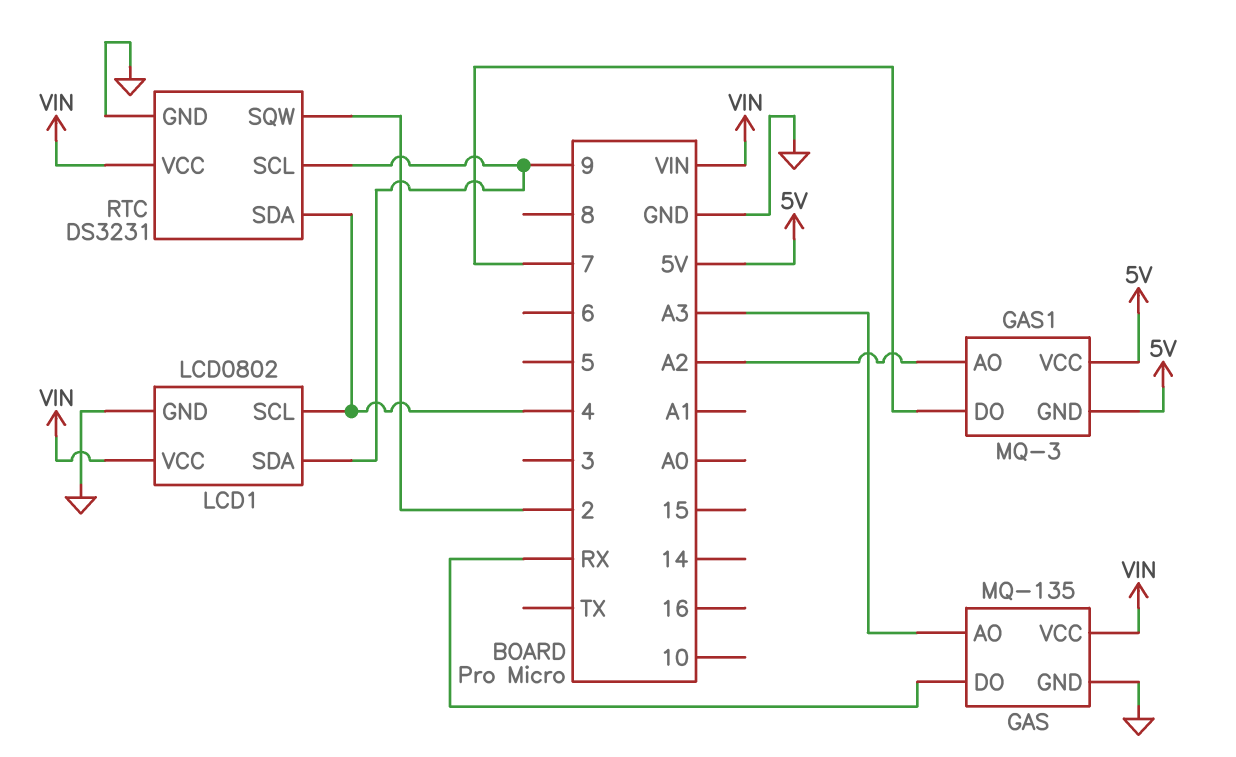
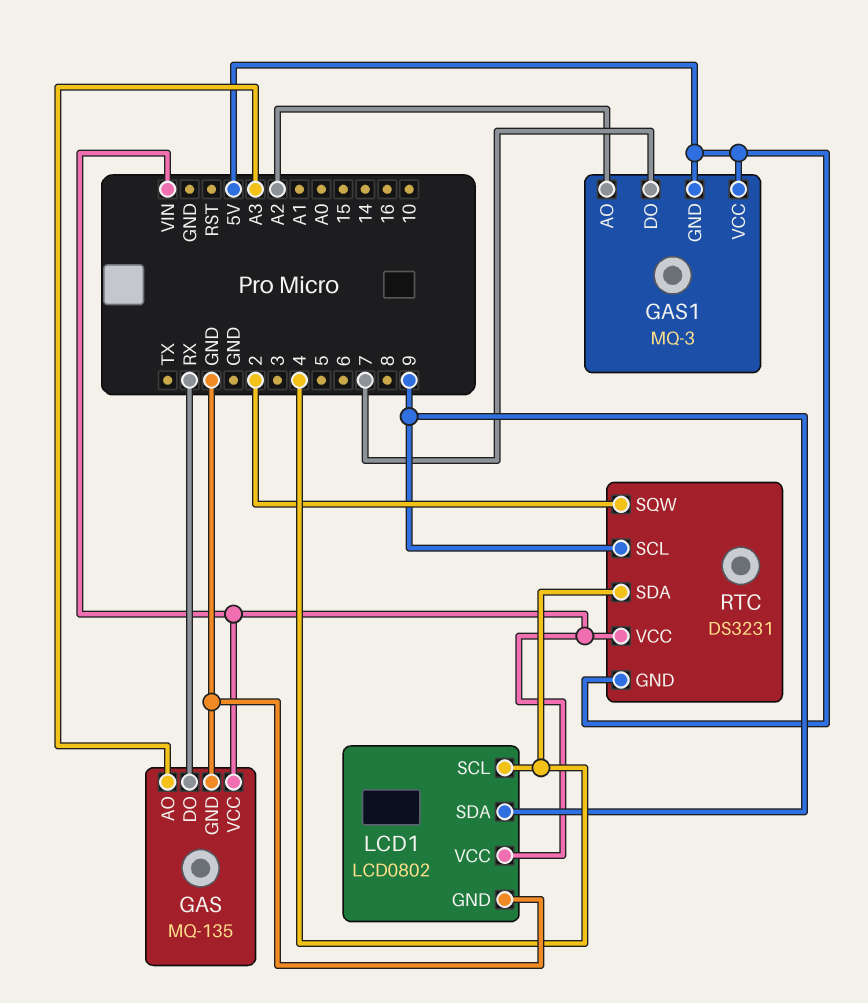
RTC pin GND: GND -> 5V

